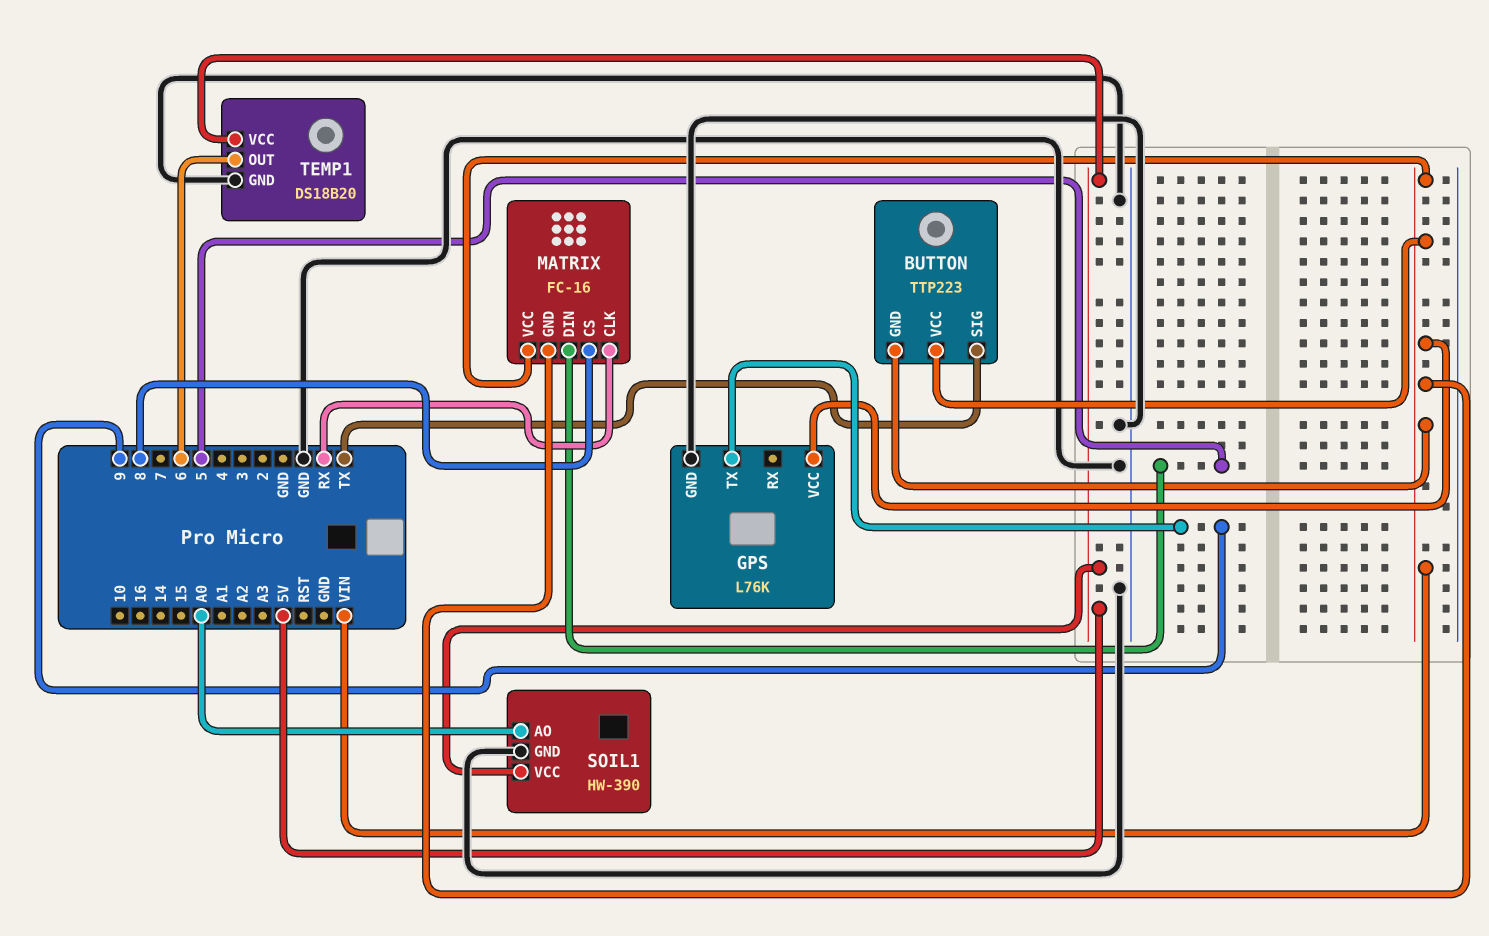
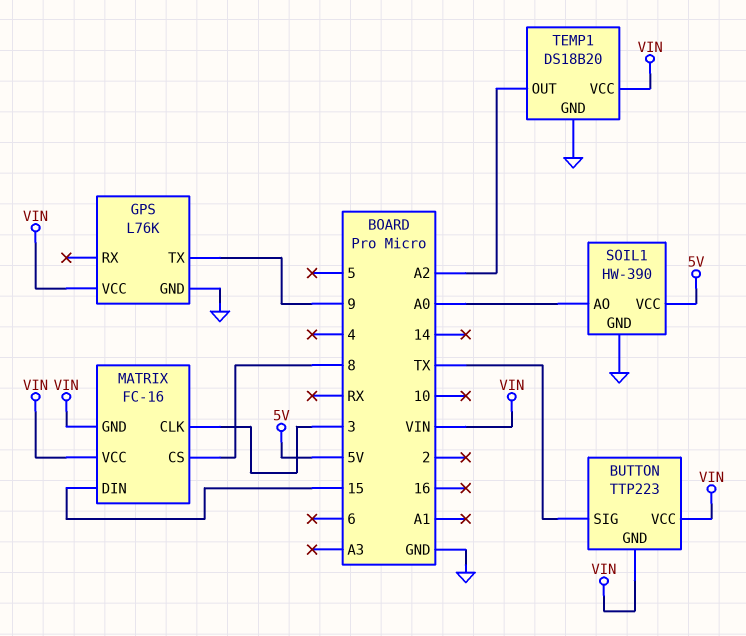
MATRIX pin CLK: RX -> 3
MATRIX pin DIN: 5 -> 15
TEMP1 pin OUT: 6 -> A2
TEMP1 pin VCC: 5V -> VIN

